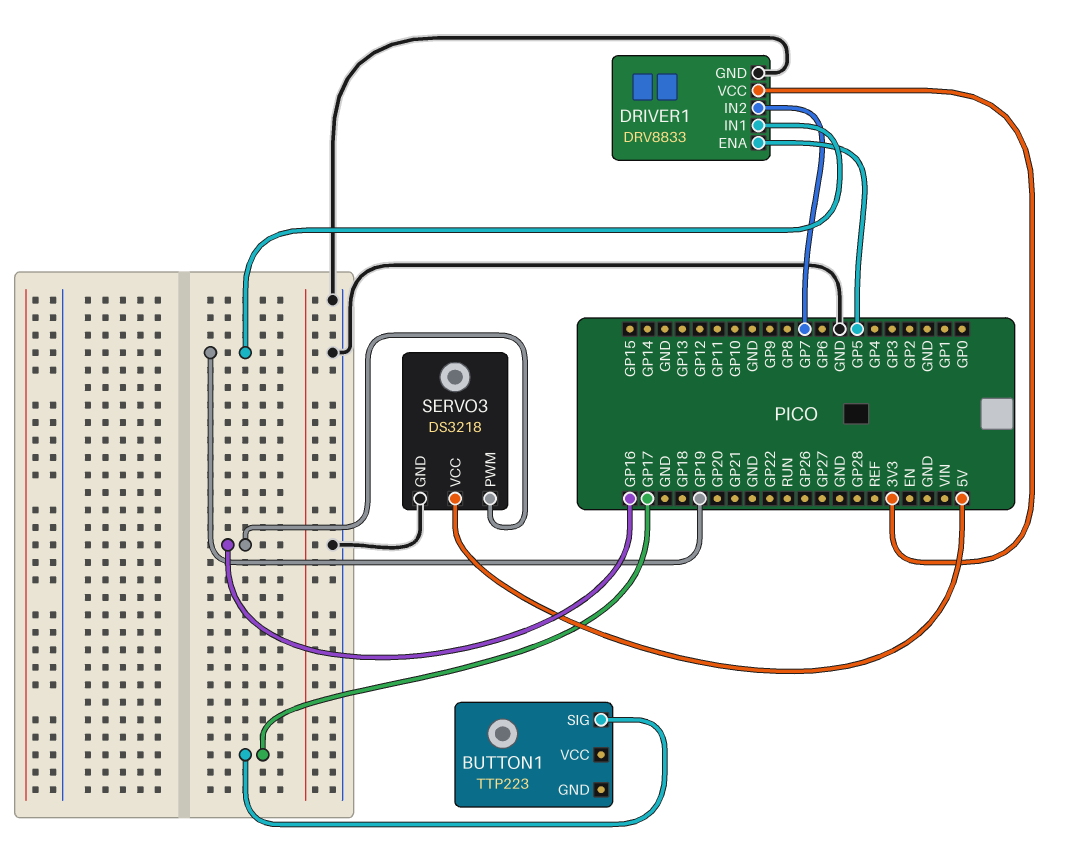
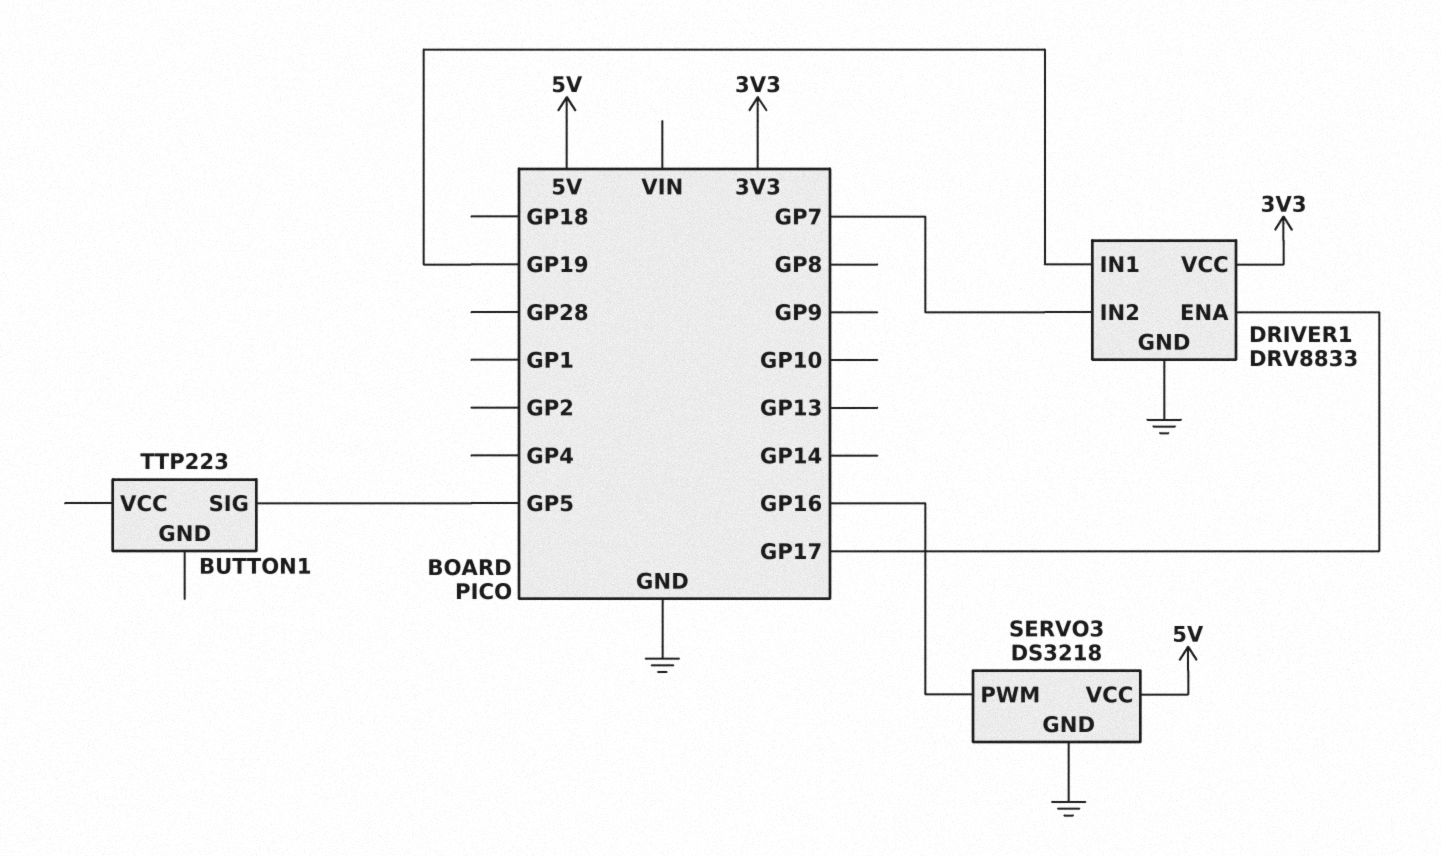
BUTTON1 pin SIG: GP17 -> GP5
DRIVER1 pin ENA: GP5 -> GP17

